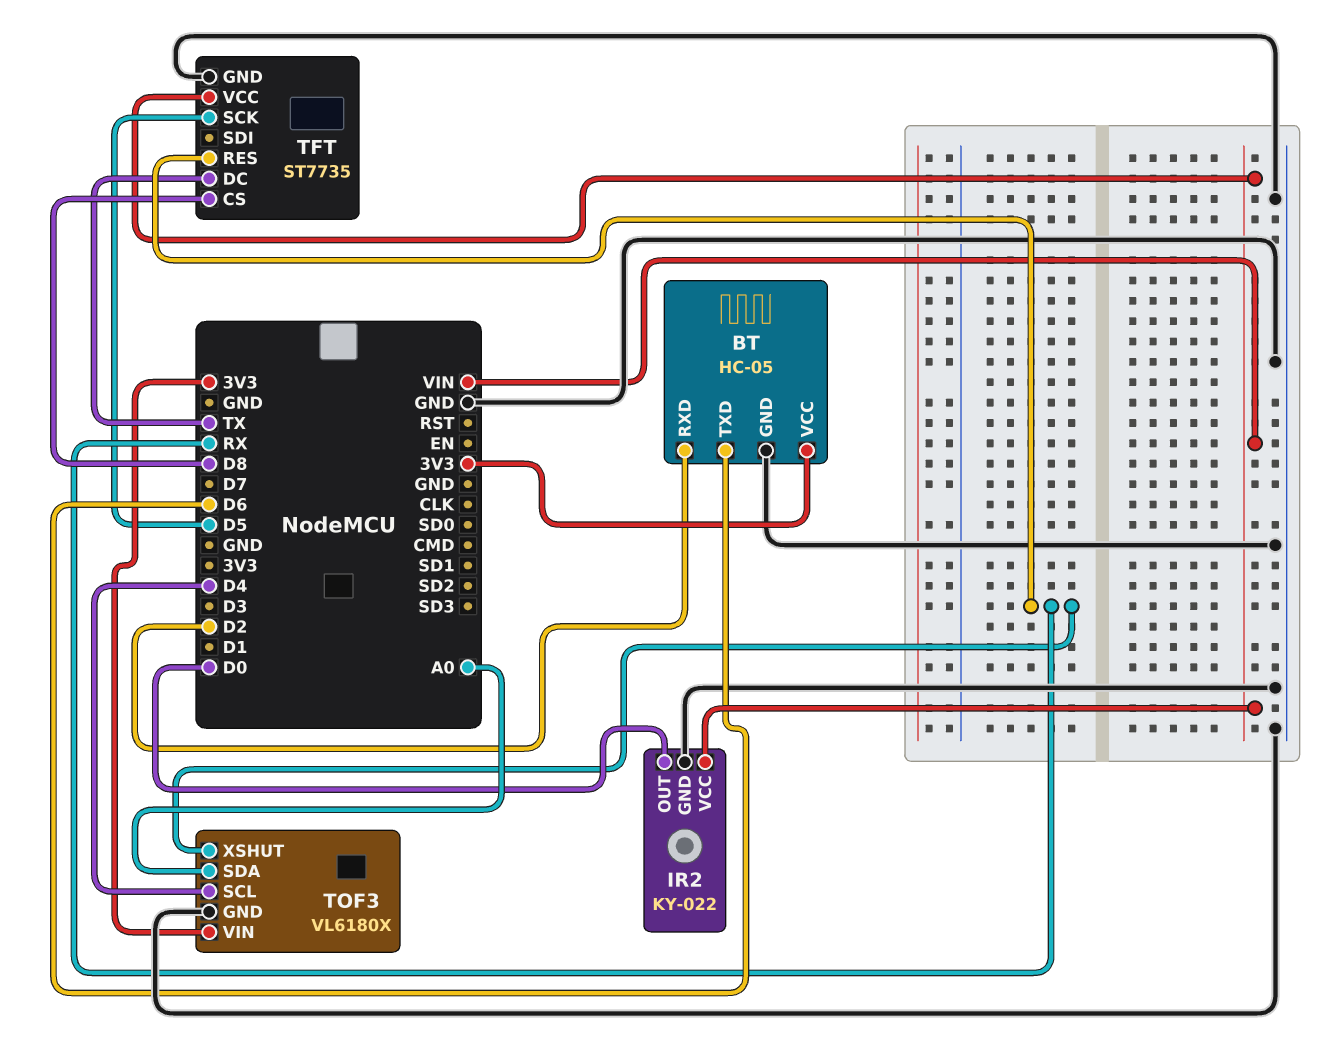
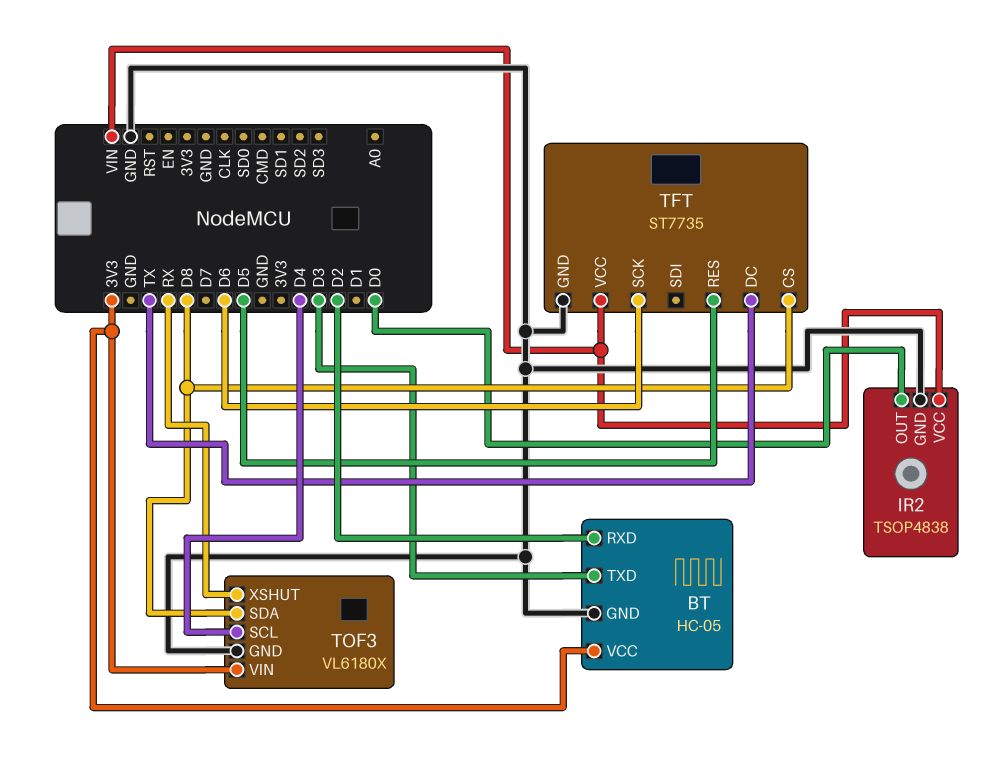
BT pin TXD: D6 -> D3
IR2: KY-022 -> TSOP4838
TFT pin RES: RX -> D5
TFT pin SCK: D5 -> D6
TOF3 pin SDA: A0 -> D8

